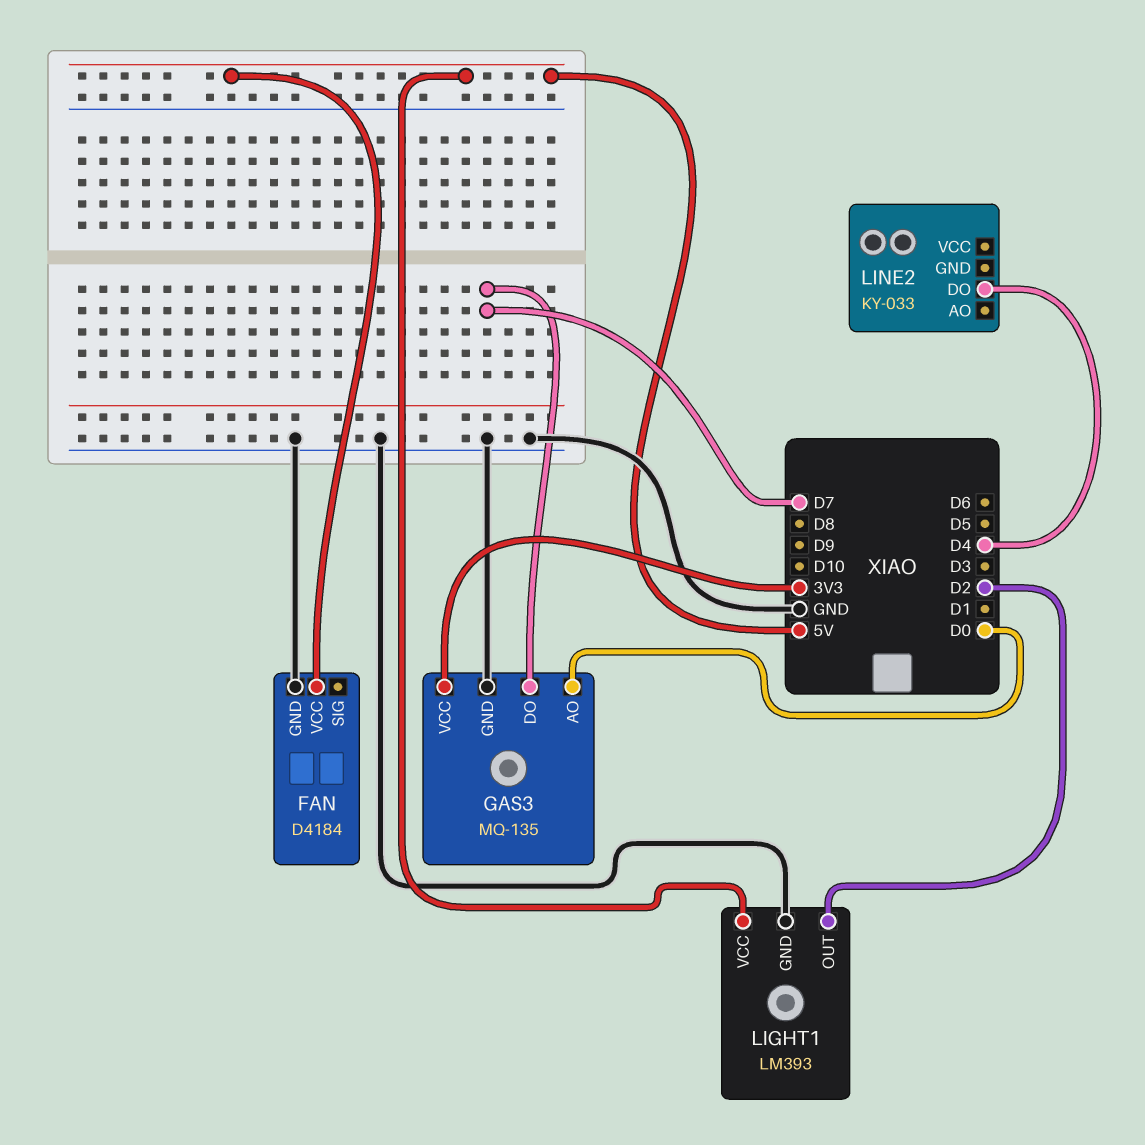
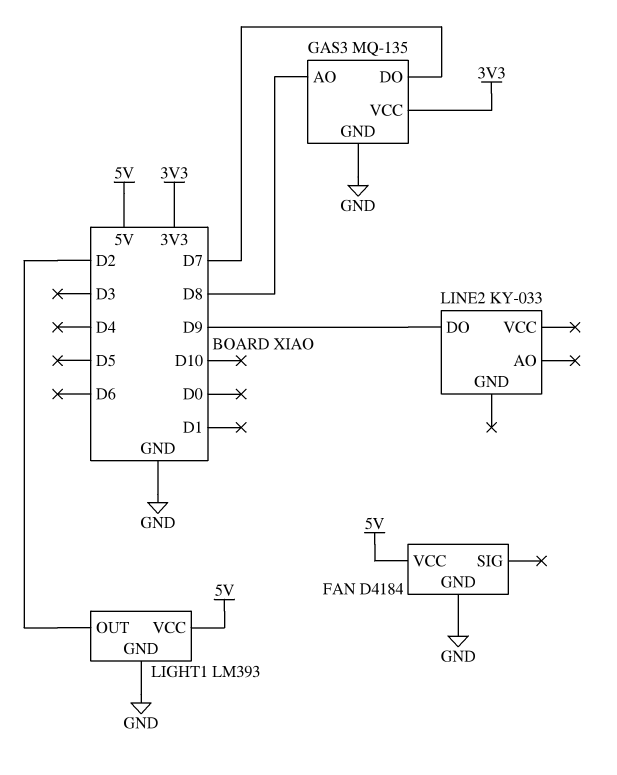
GAS3 pin AO: D0 -> D8
LINE2 pin DO: D4 -> D9

